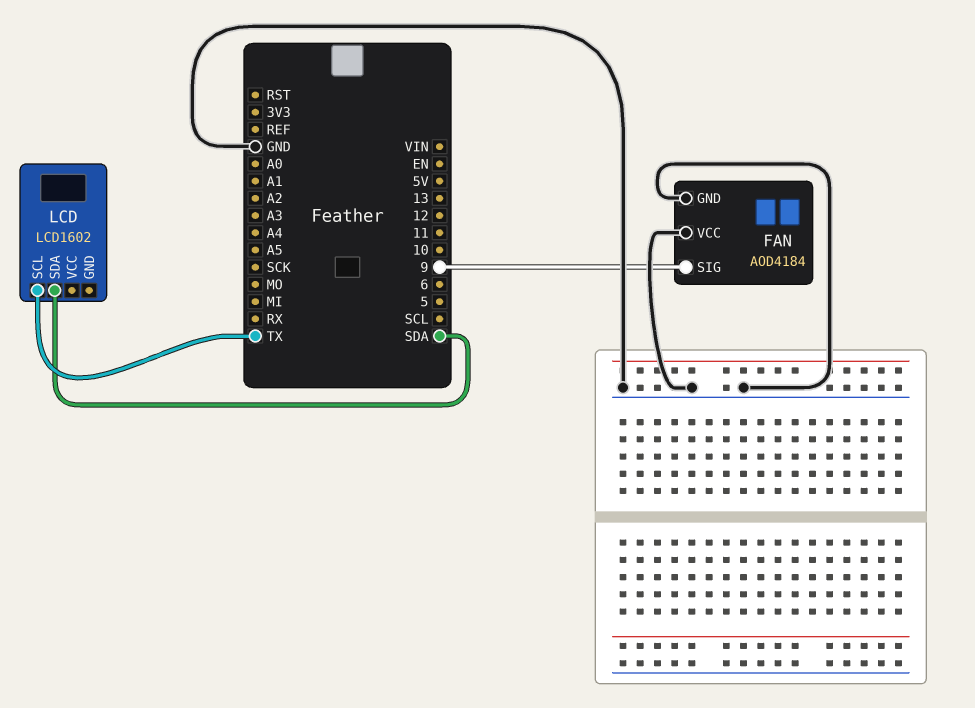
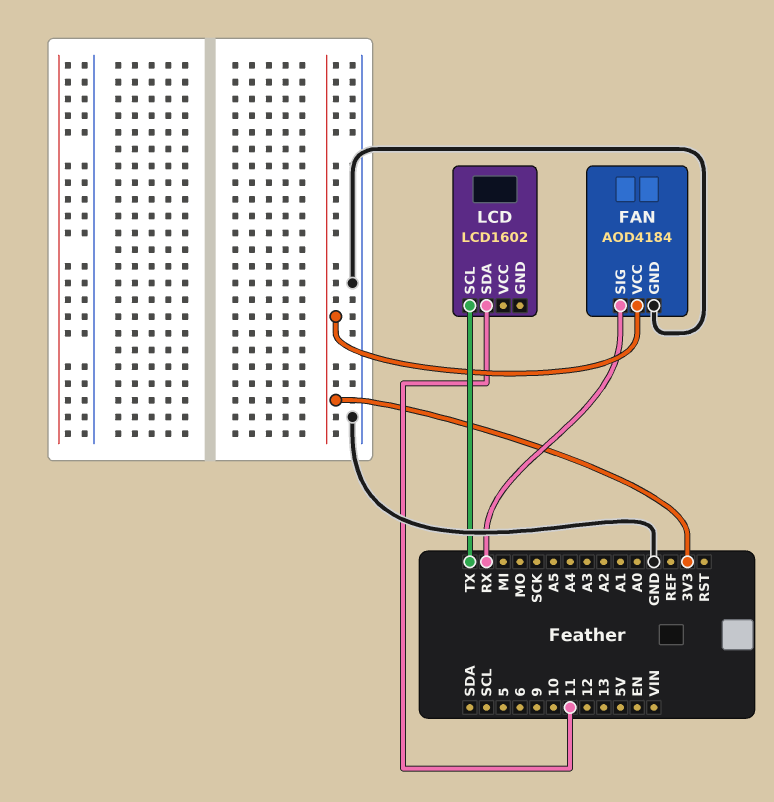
FAN pin SIG: 9 -> RX
FAN pin VCC: GND -> 3V3
LCD pin SDA: SDA -> 11

